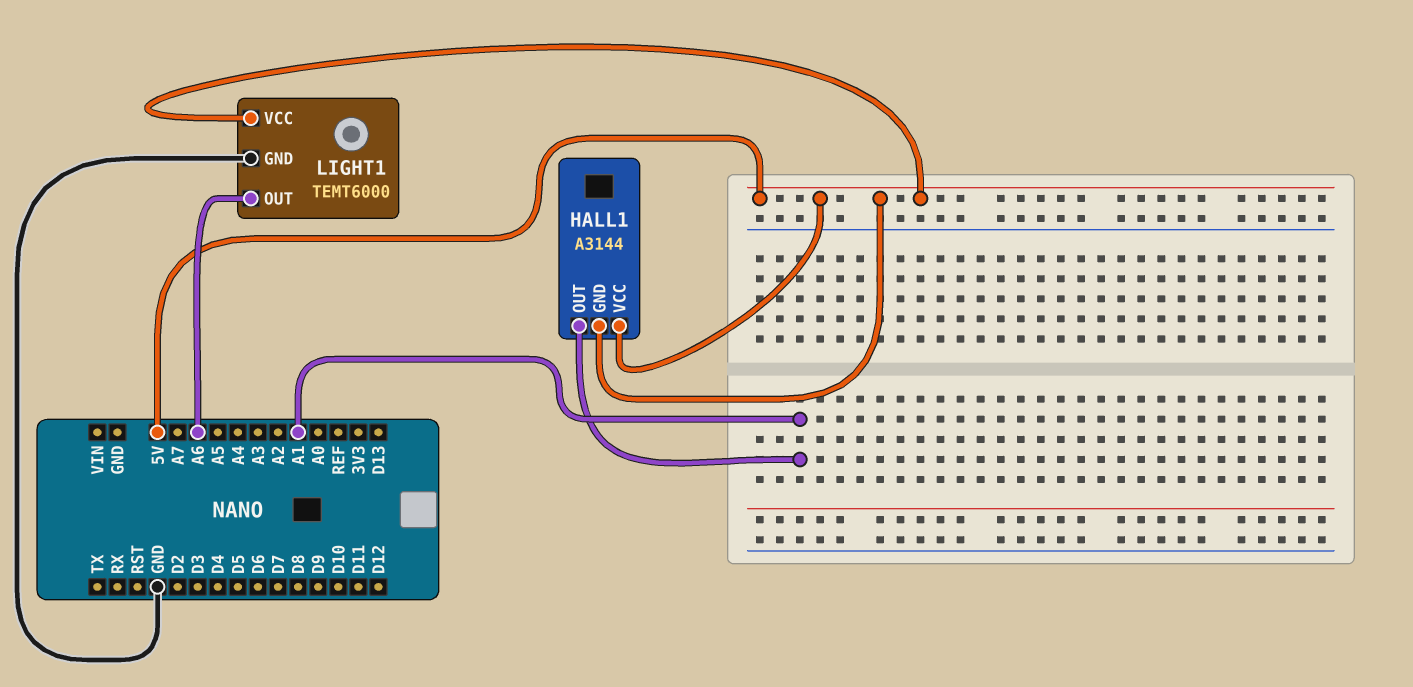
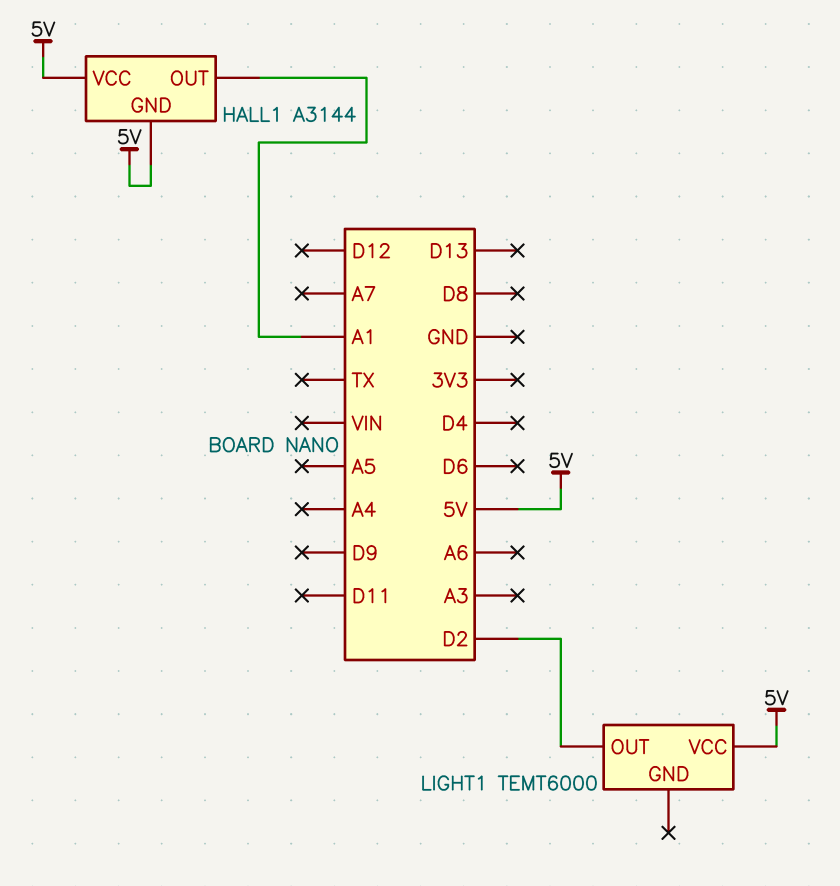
LIGHT1 pin GND: GND -> none
LIGHT1 pin OUT: A6 -> D2

